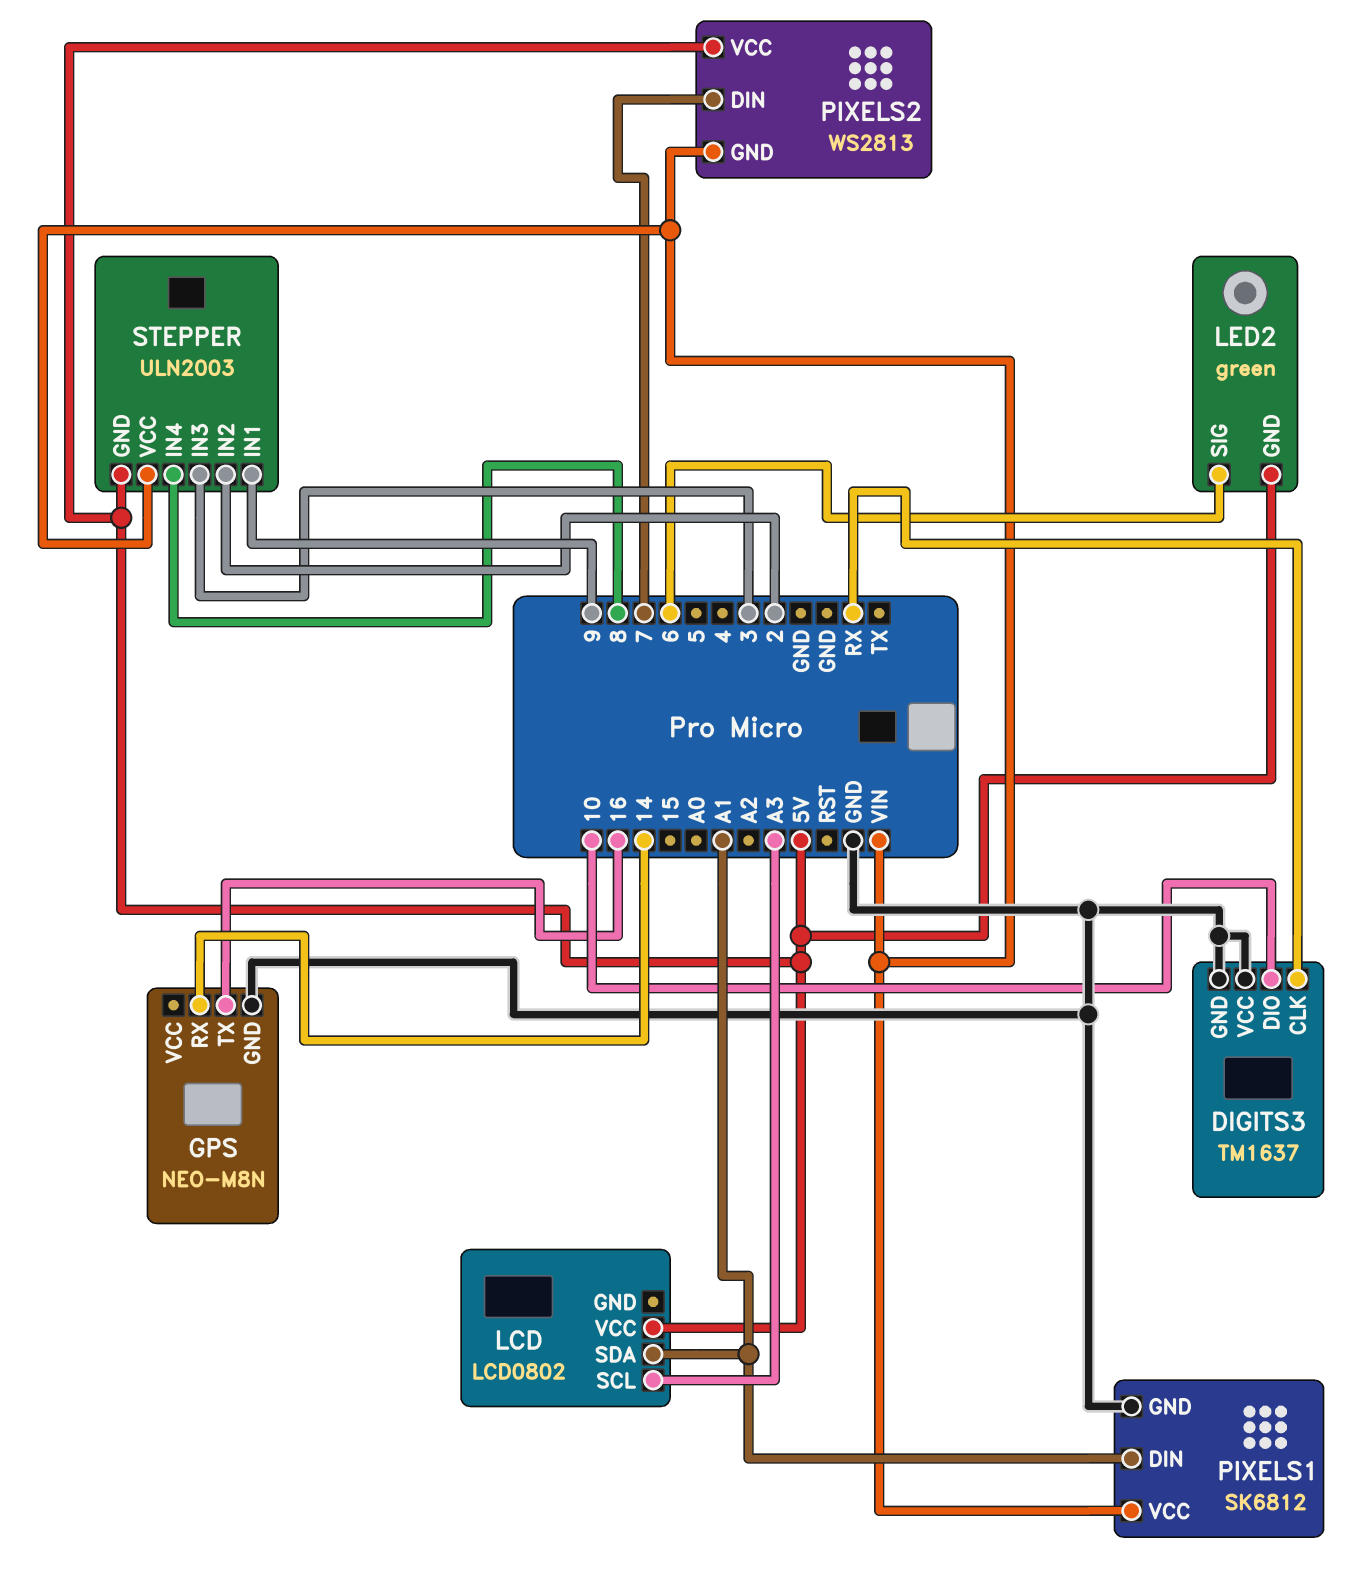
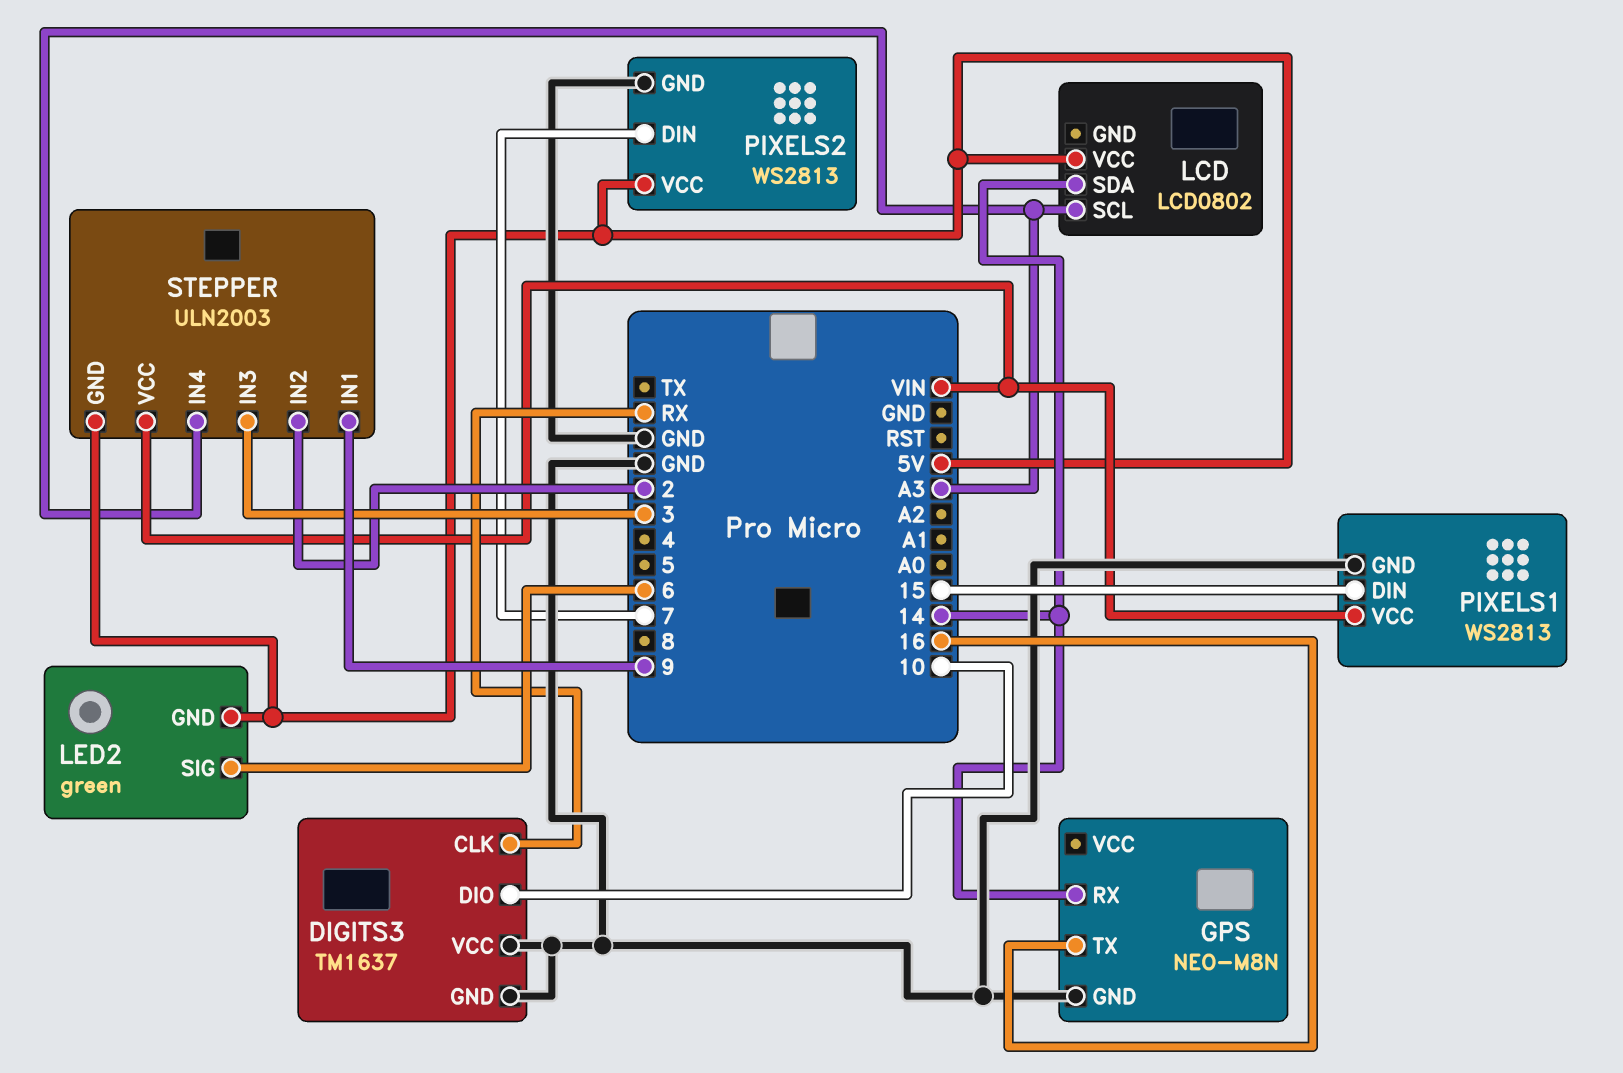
LCD pin SDA: A1 -> 14
PIXELS1: SK6812 -> WS2813
PIXELS1 pin DIN: A1 -> 15
PIXELS2 pin GND: VIN -> GND
STEPPER pin IN4: 8 -> A3

